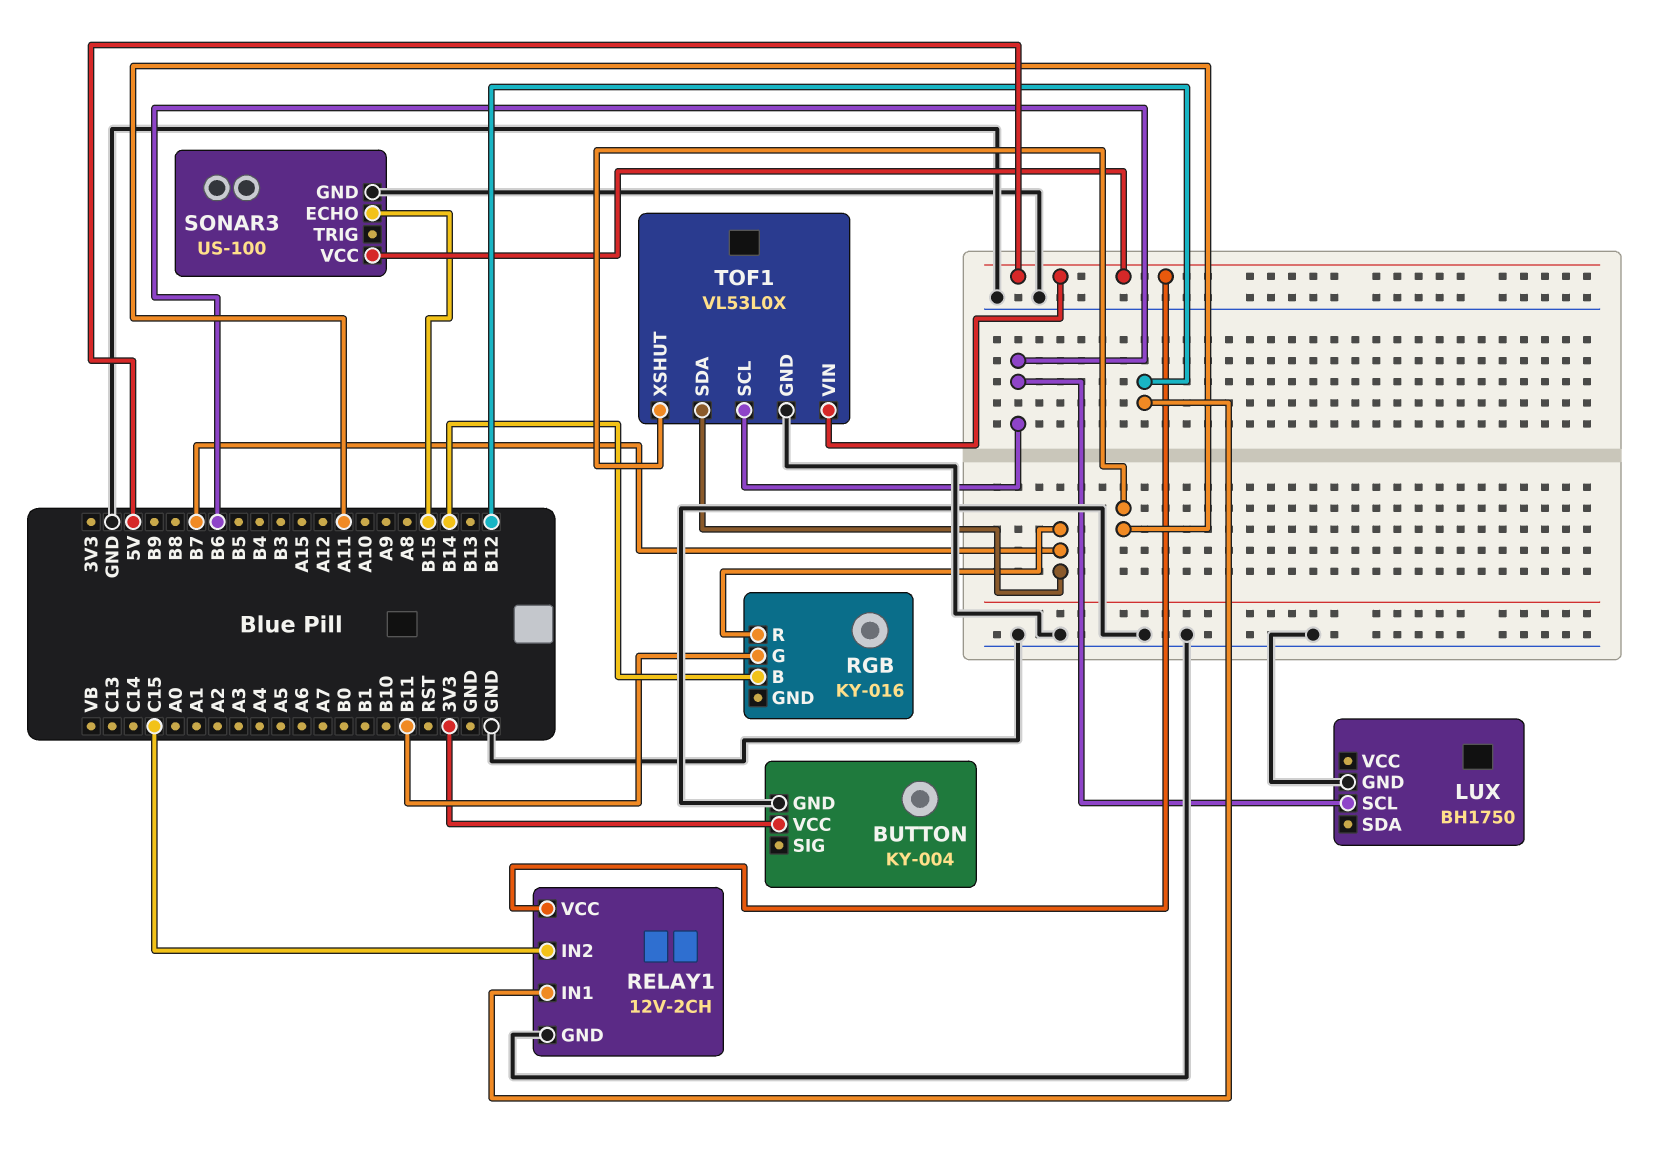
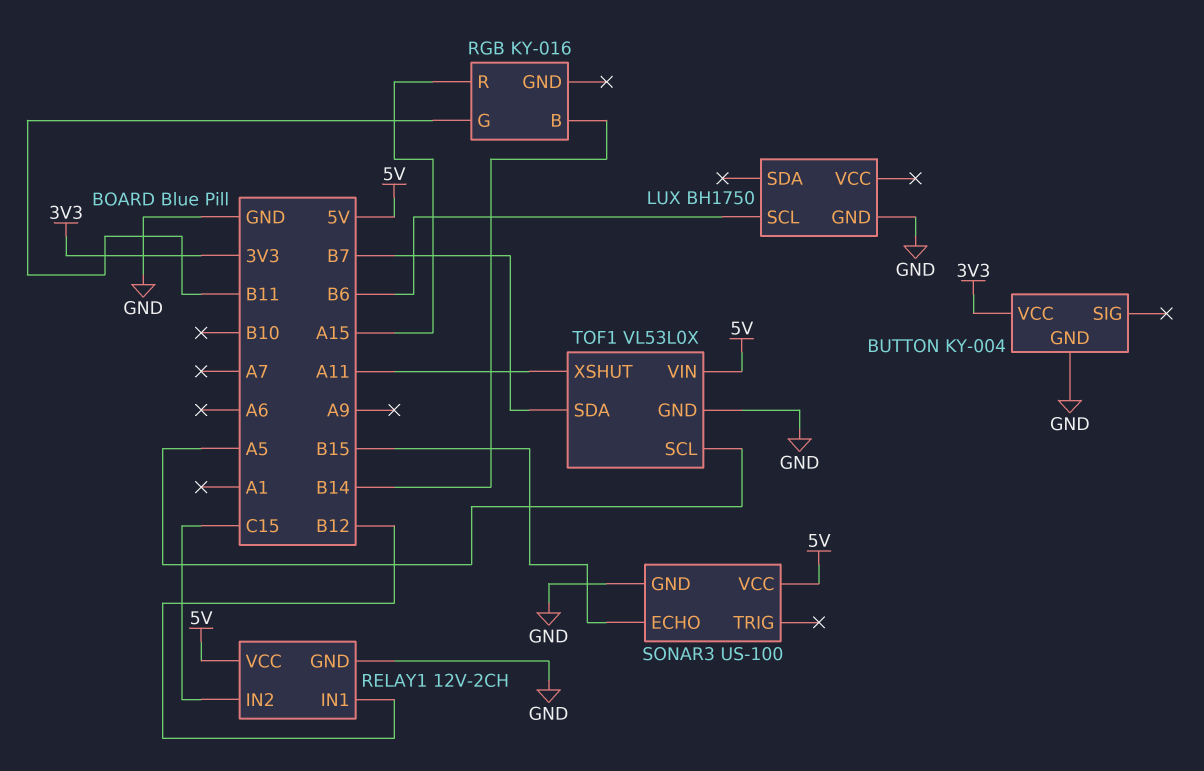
RGB pin R: B7 -> A15
TOF1 pin SCL: B6 -> A5

